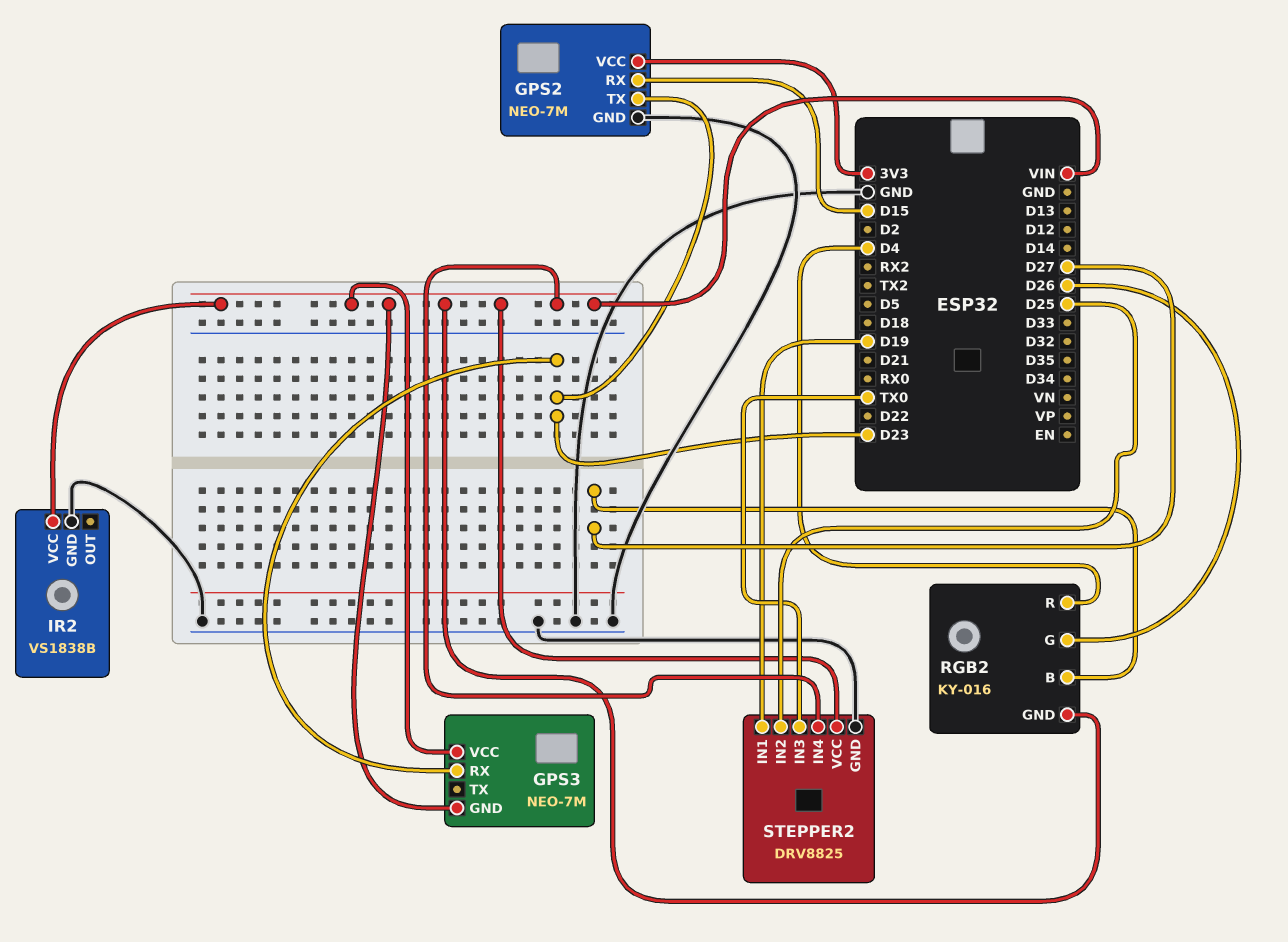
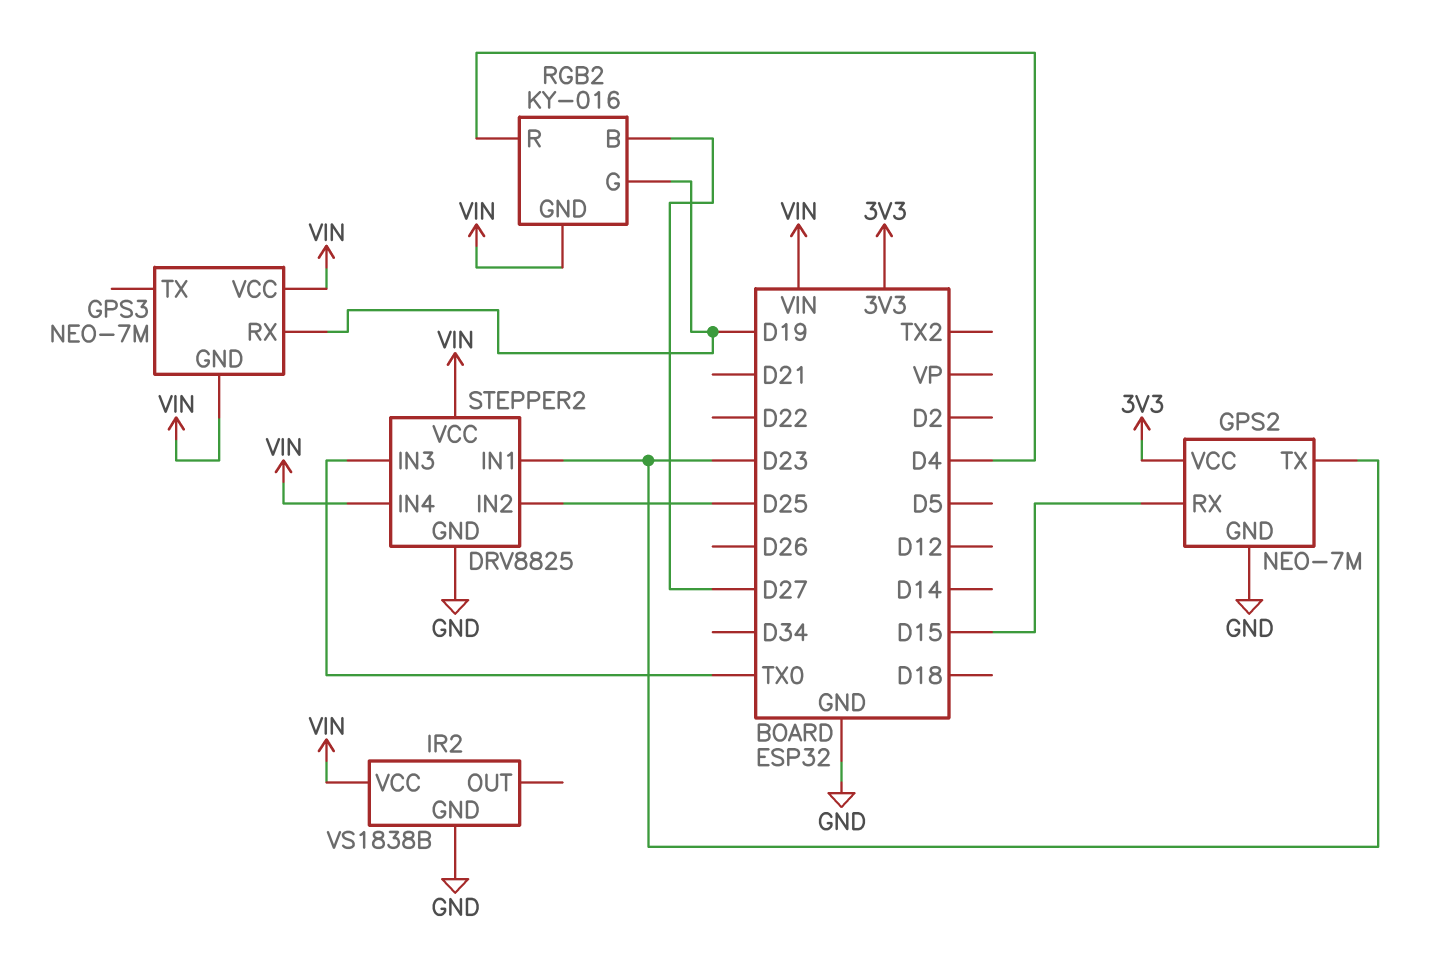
GPS3 pin RX: D23 -> D19
RGB2 pin G: D26 -> D19
STEPPER2 pin IN1: D19 -> D23

